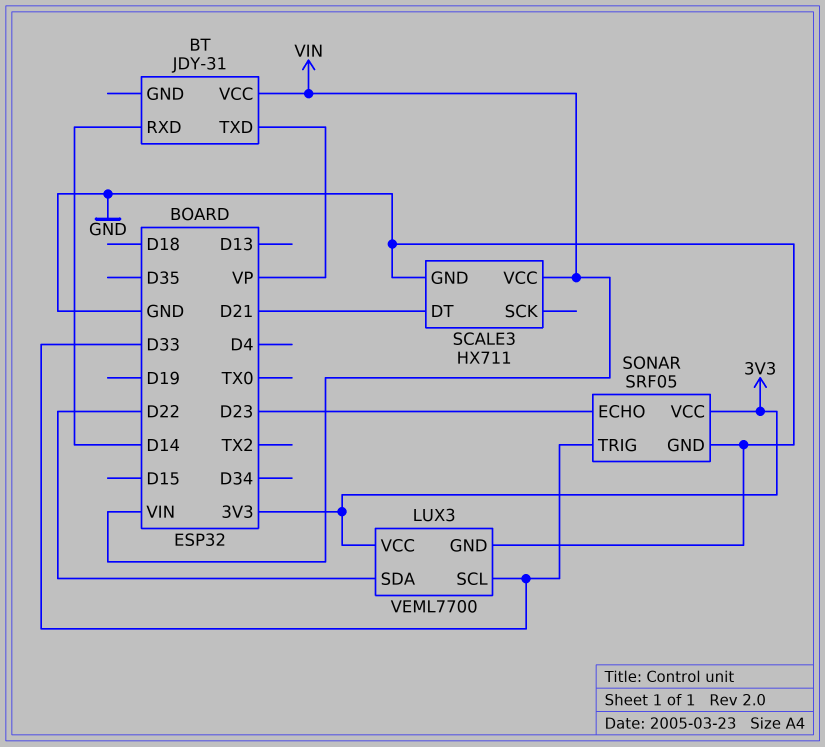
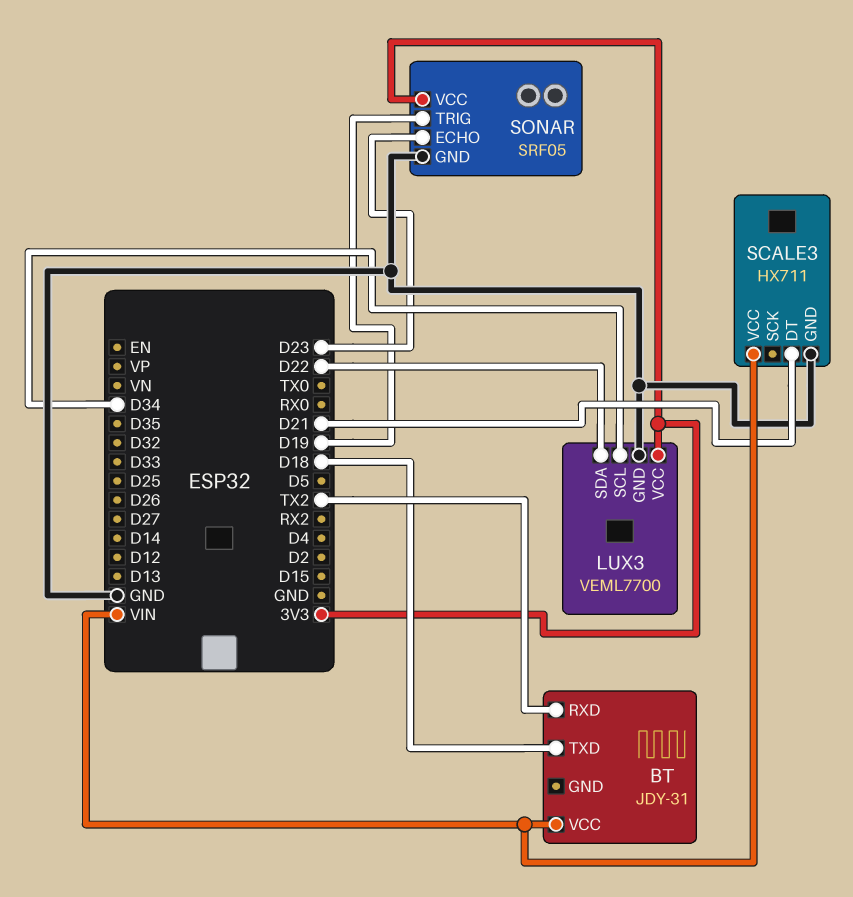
BT pin RXD: D14 -> TX2
BT pin TXD: VP -> D18
LUX3 pin SCL: D33 -> D34
SONAR pin TRIG: D33 -> D19

